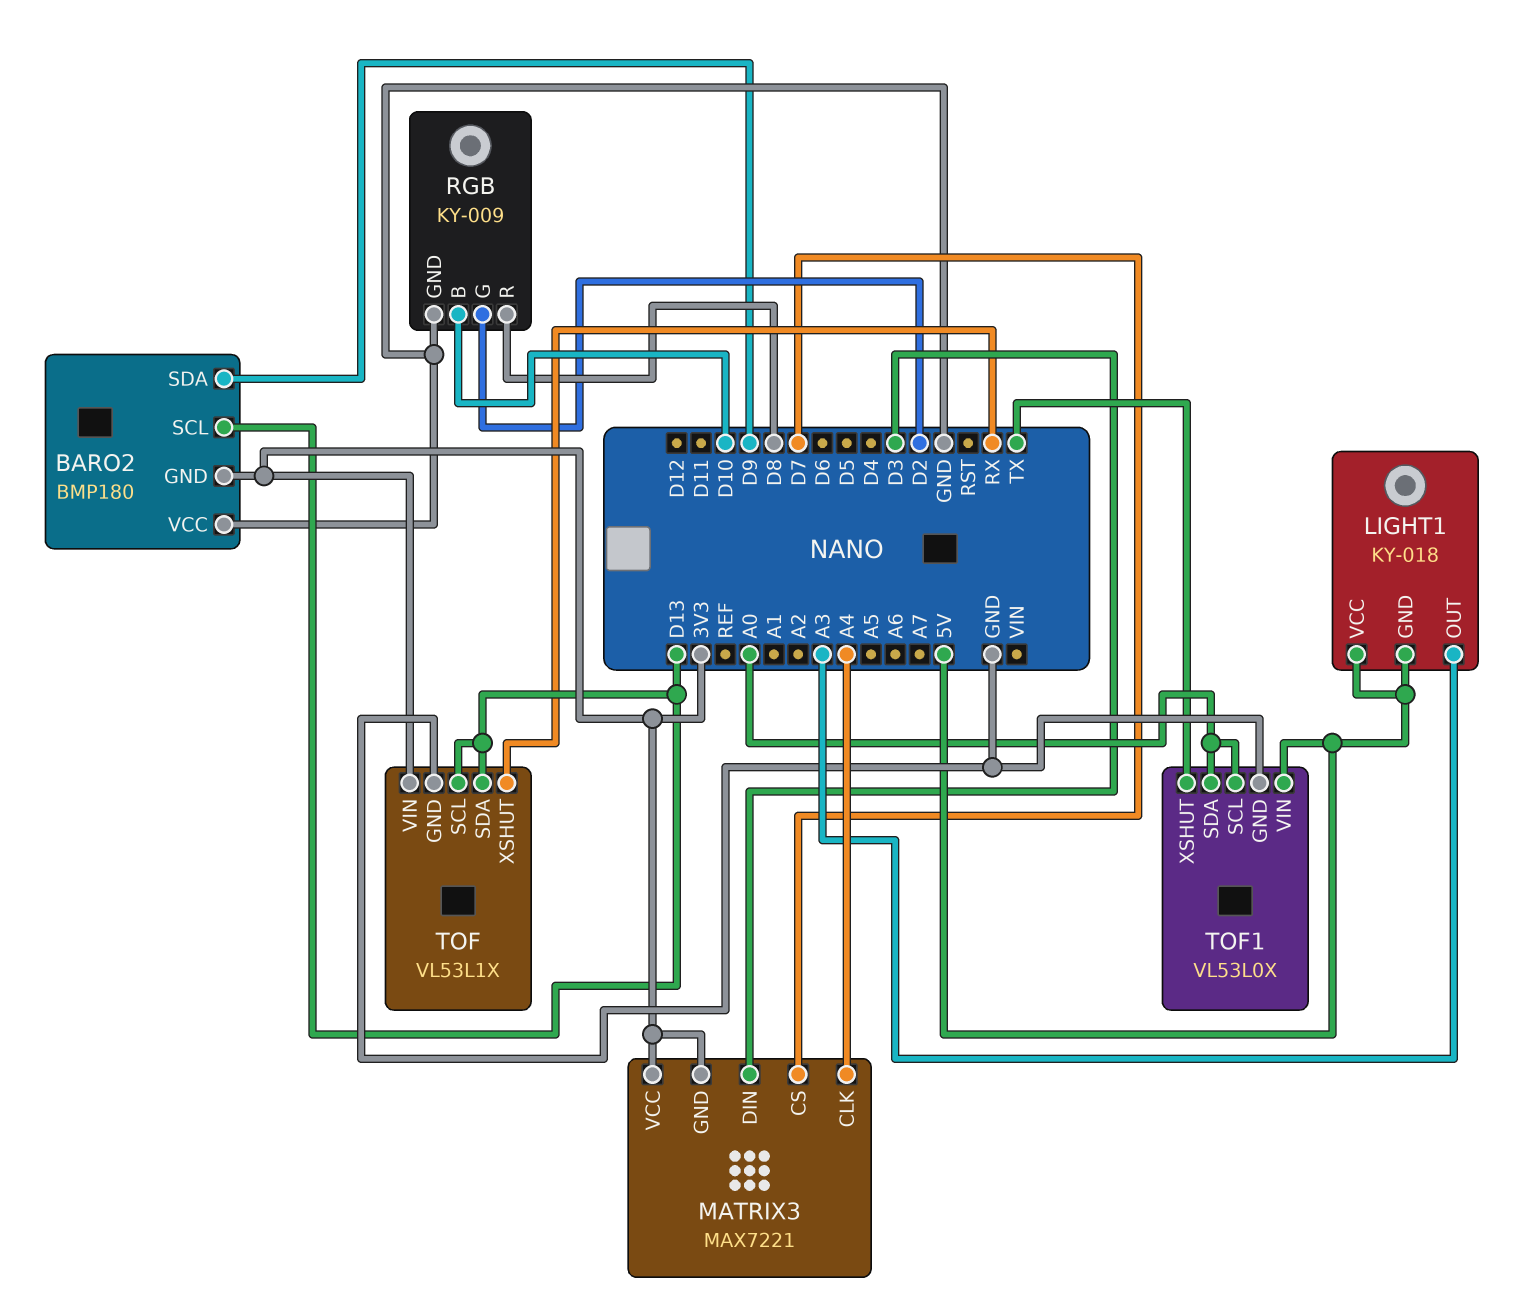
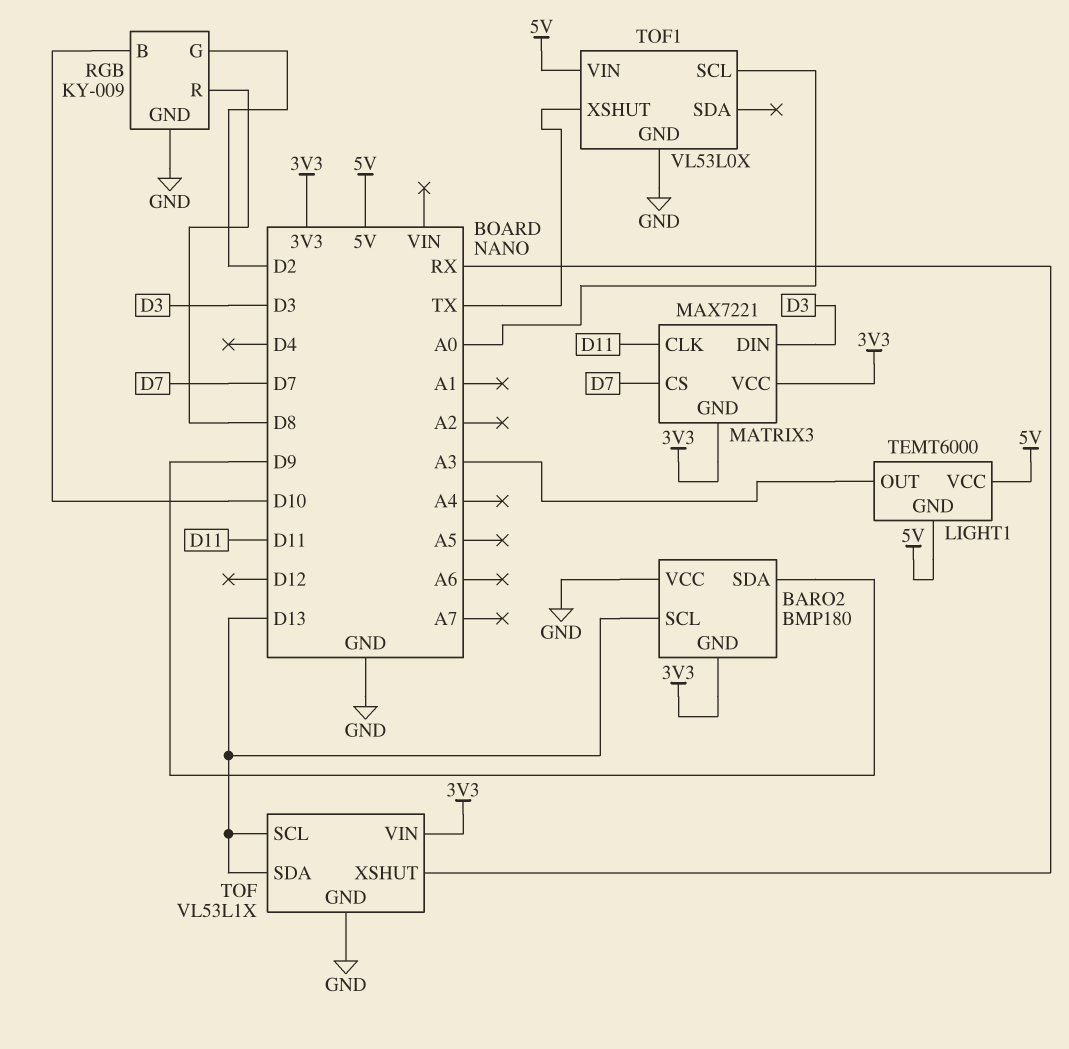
LIGHT1: KY-018 -> TEMT6000
MATRIX3 pin CLK: A4 -> D11
TOF1 pin SDA: A0 -> none

